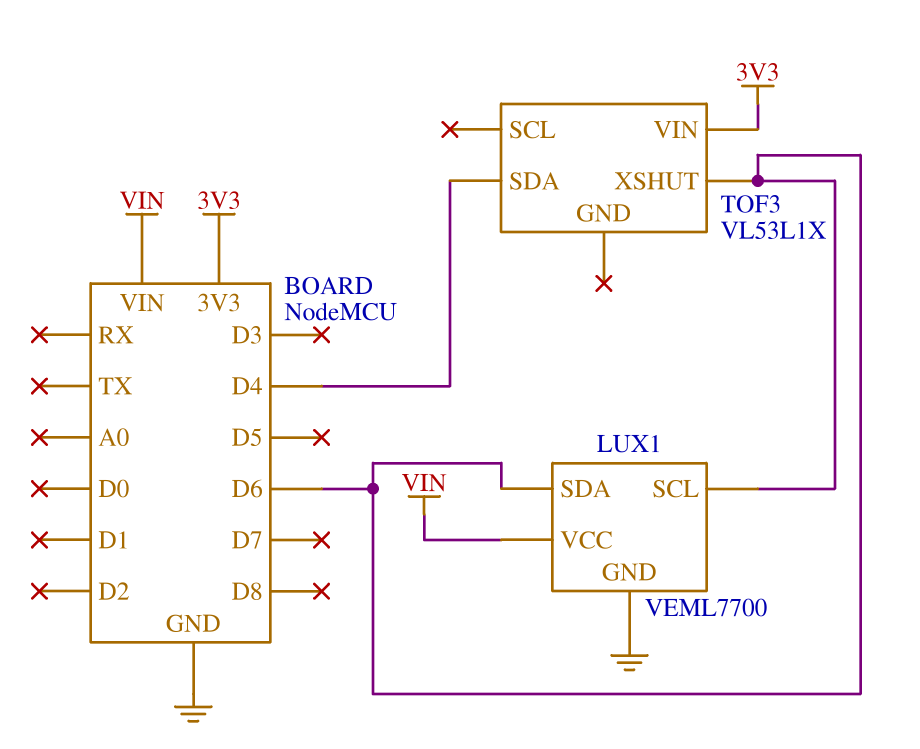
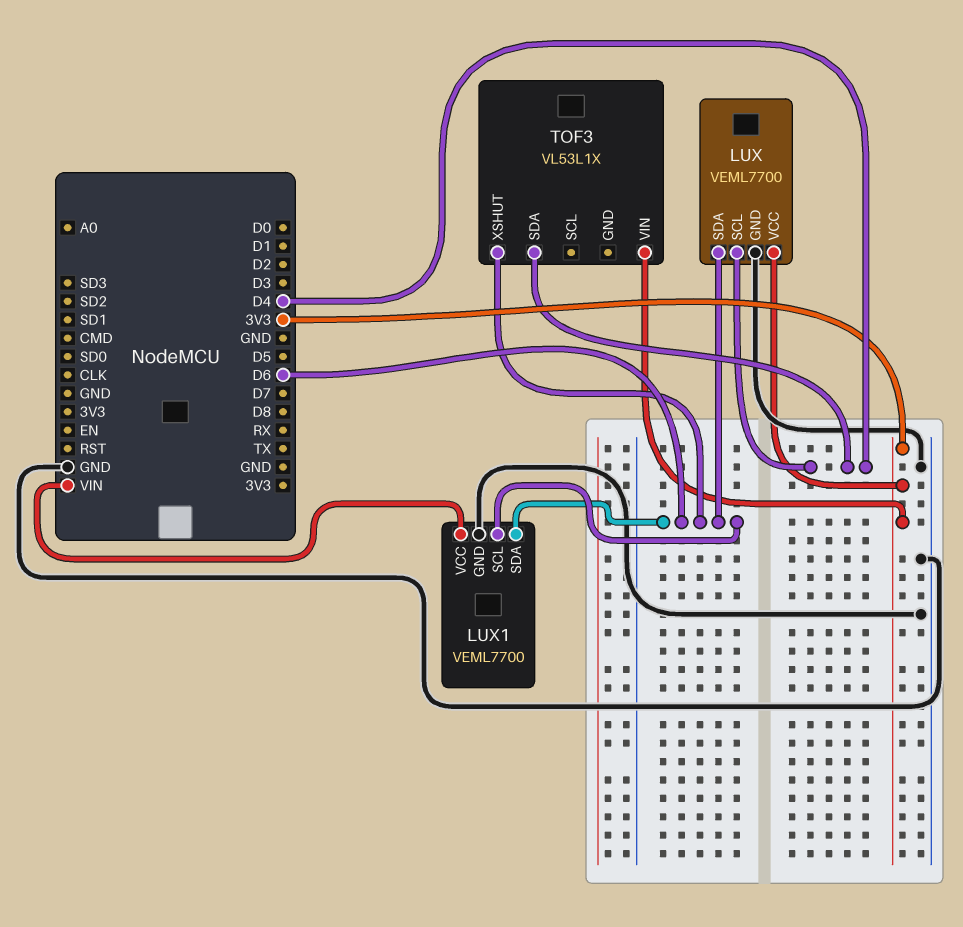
LUX: none -> VEML7700
LUX pin GND: none -> GND
LUX pin SCL: none -> D4
LUX pin SDA: none -> D6
LUX pin VCC: none -> 3V3

